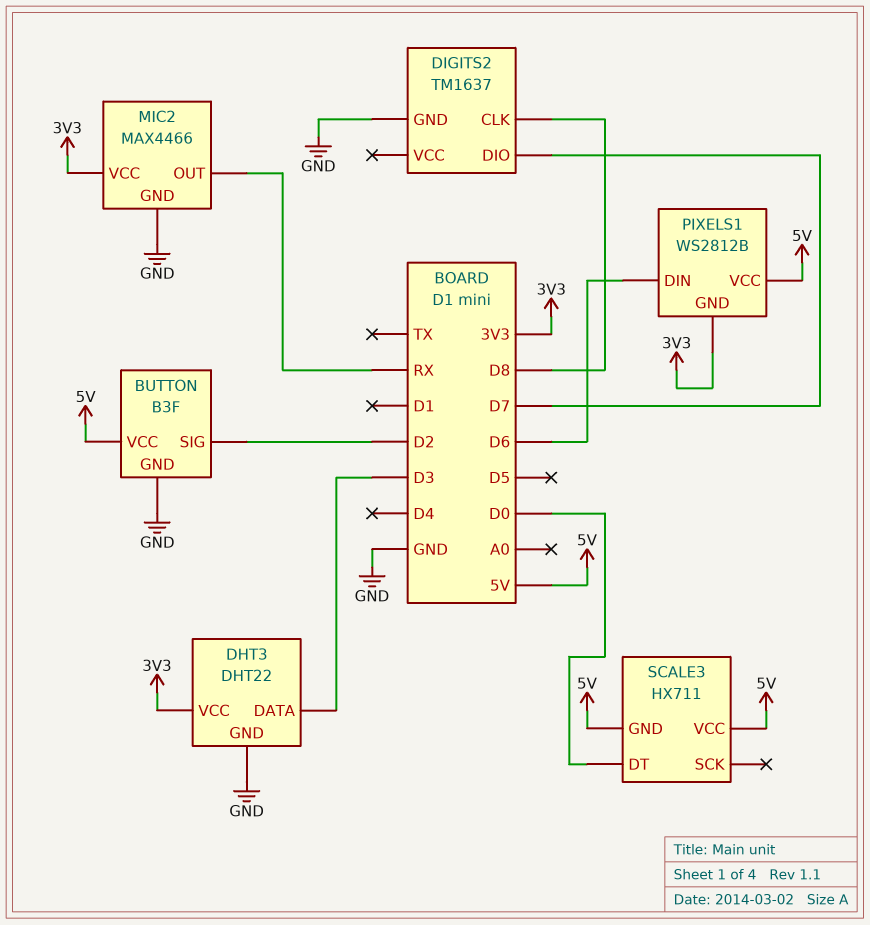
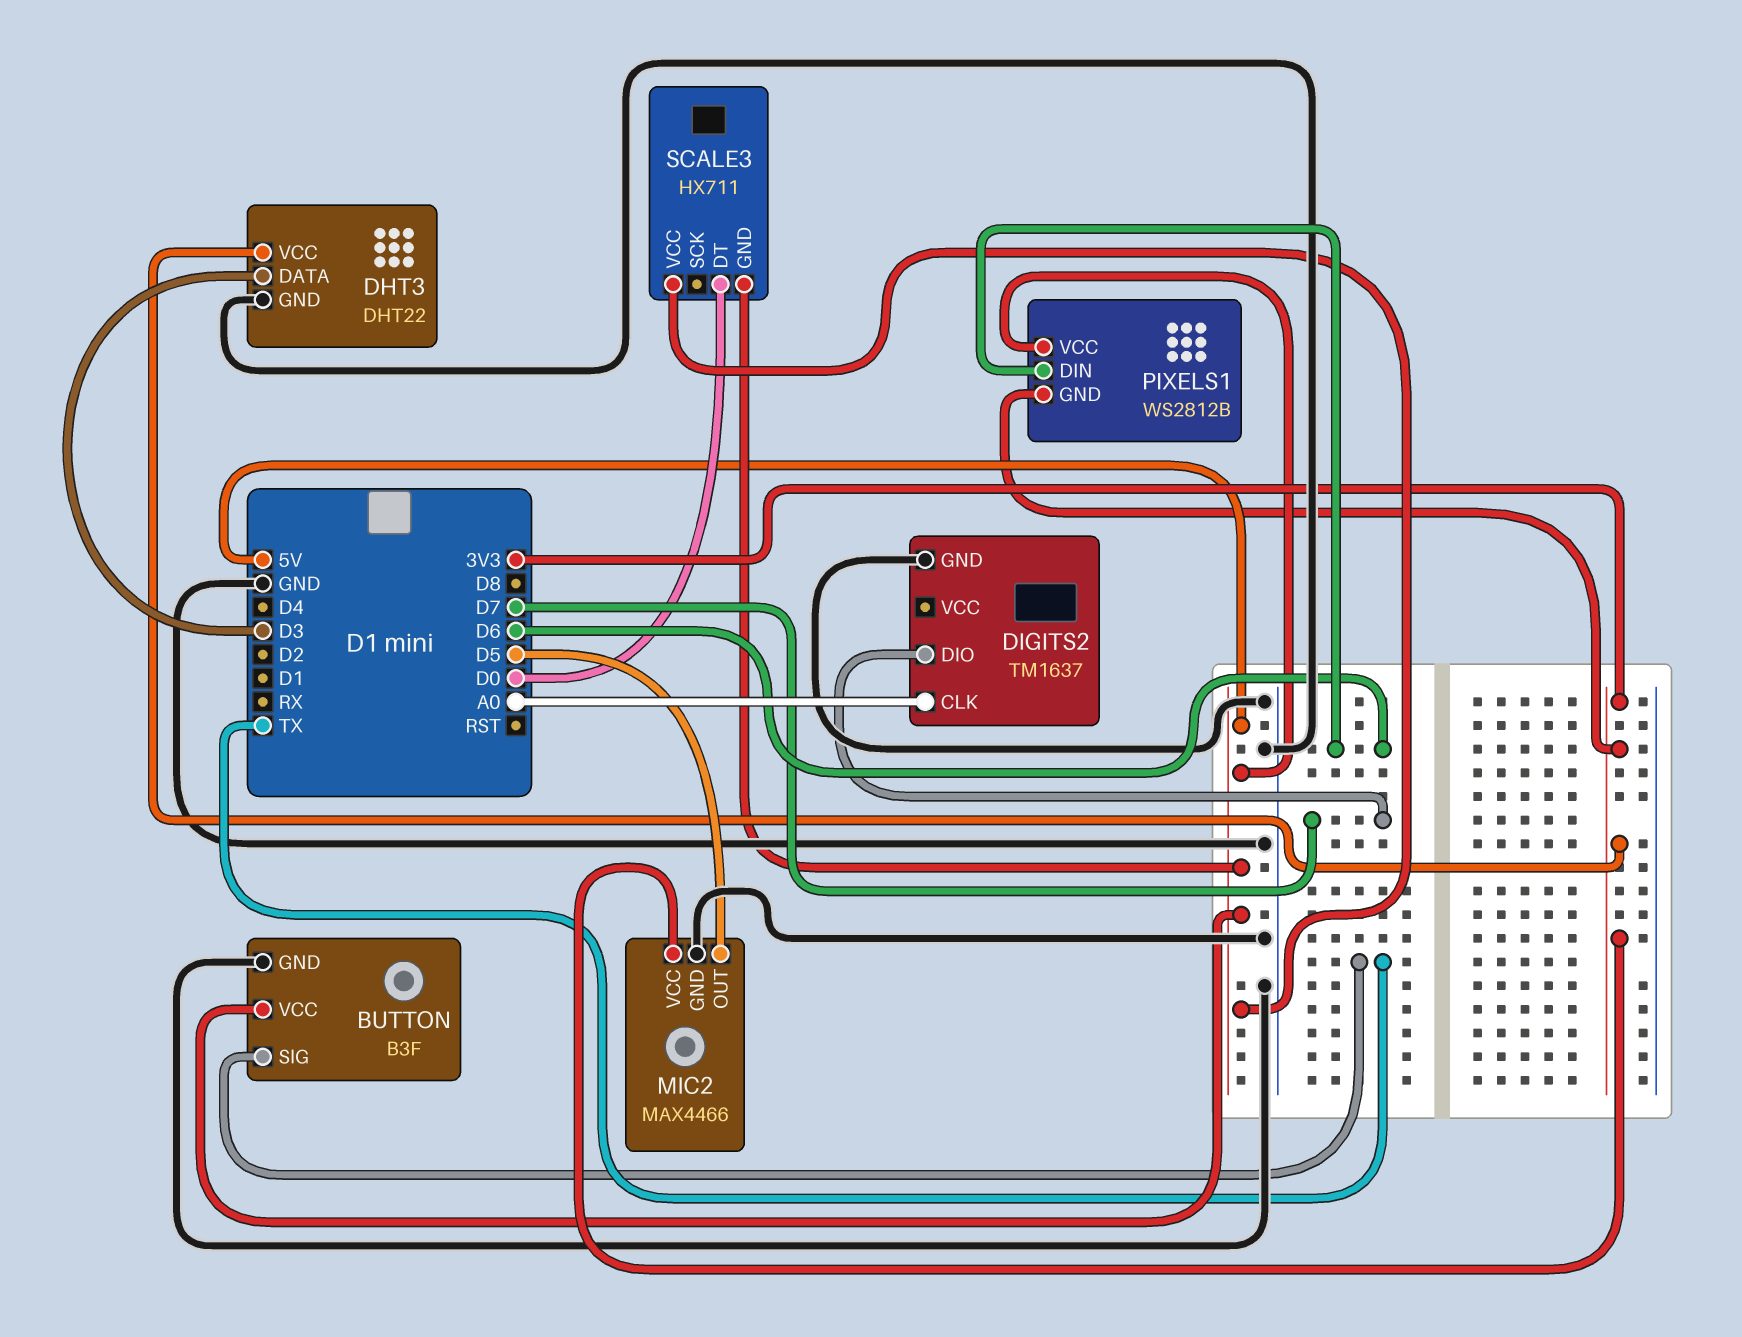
BUTTON pin SIG: D2 -> TX
DIGITS2 pin CLK: D8 -> A0
MIC2 pin OUT: RX -> D5

